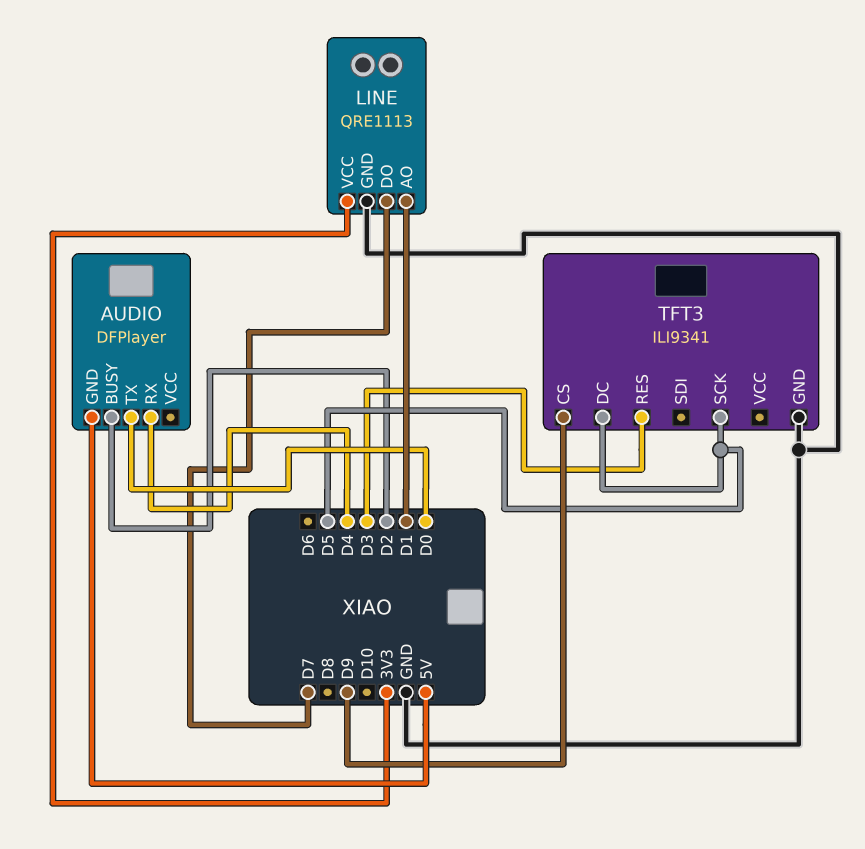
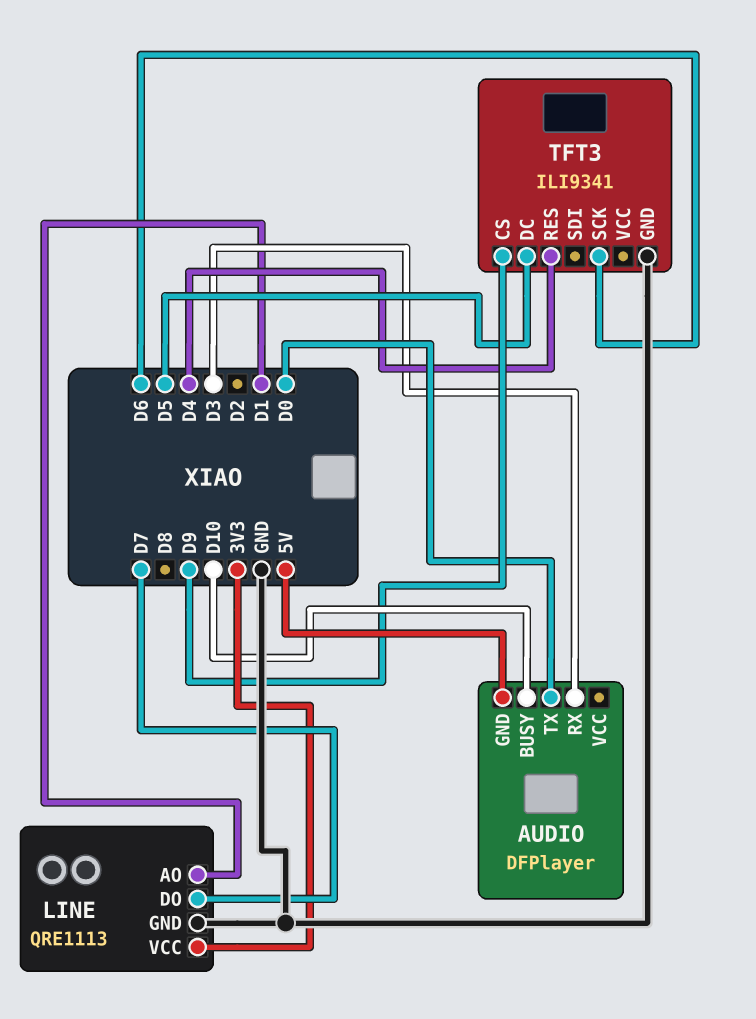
AUDIO pin BUSY: D2 -> D10
AUDIO pin RX: D4 -> D3
TFT3 pin RES: D3 -> D4
TFT3 pin SCK: D5 -> D6

